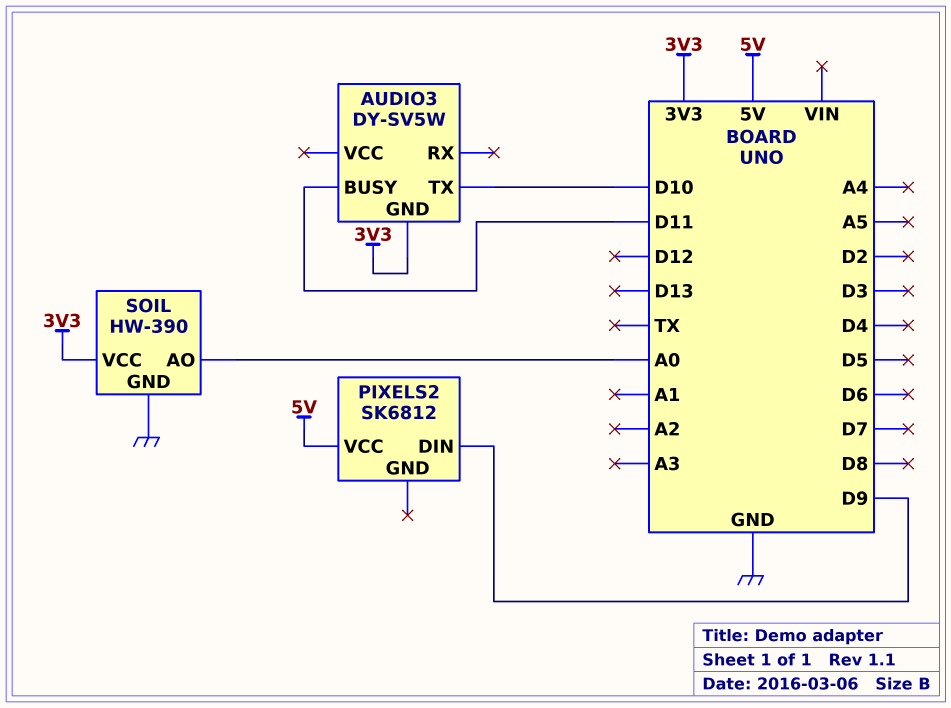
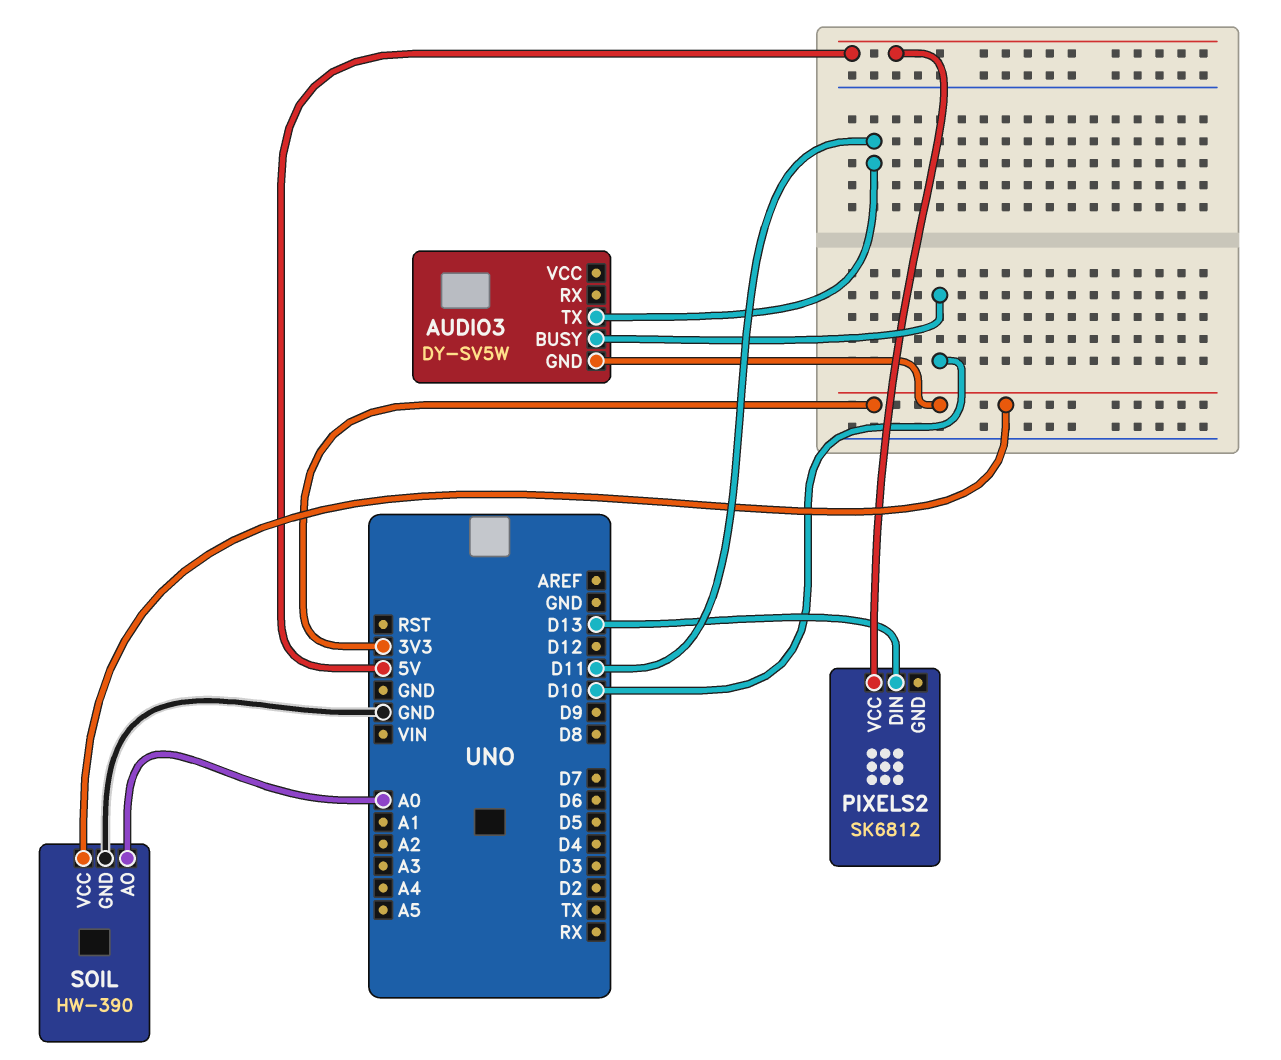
AUDIO3 pin BUSY: D11 -> D10
AUDIO3 pin TX: D10 -> D11
PIXELS2 pin DIN: D9 -> D13

